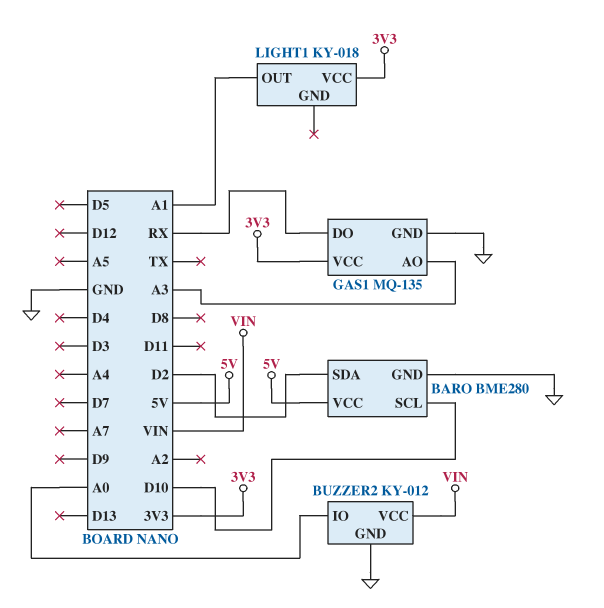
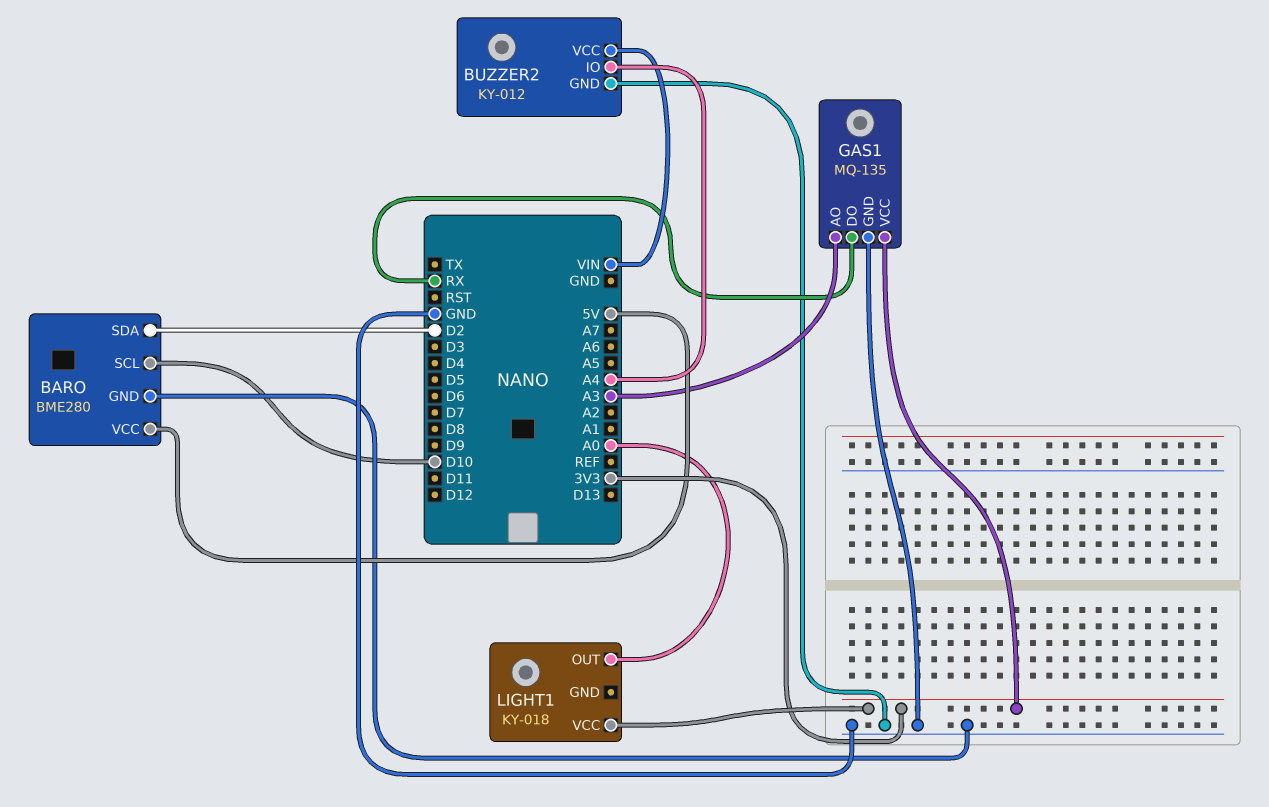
BUZZER2 pin IO: A0 -> A4
LIGHT1 pin OUT: A1 -> A0

